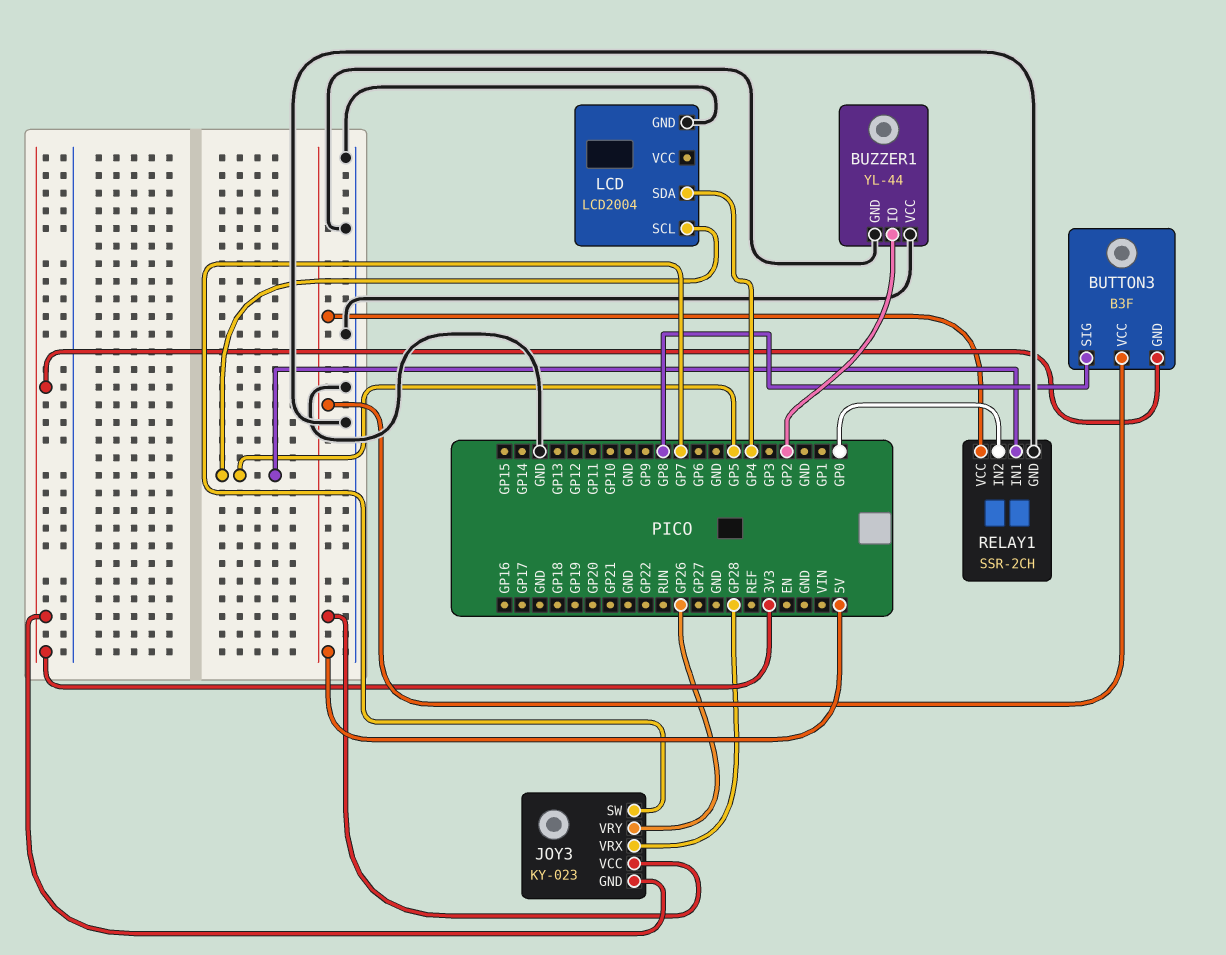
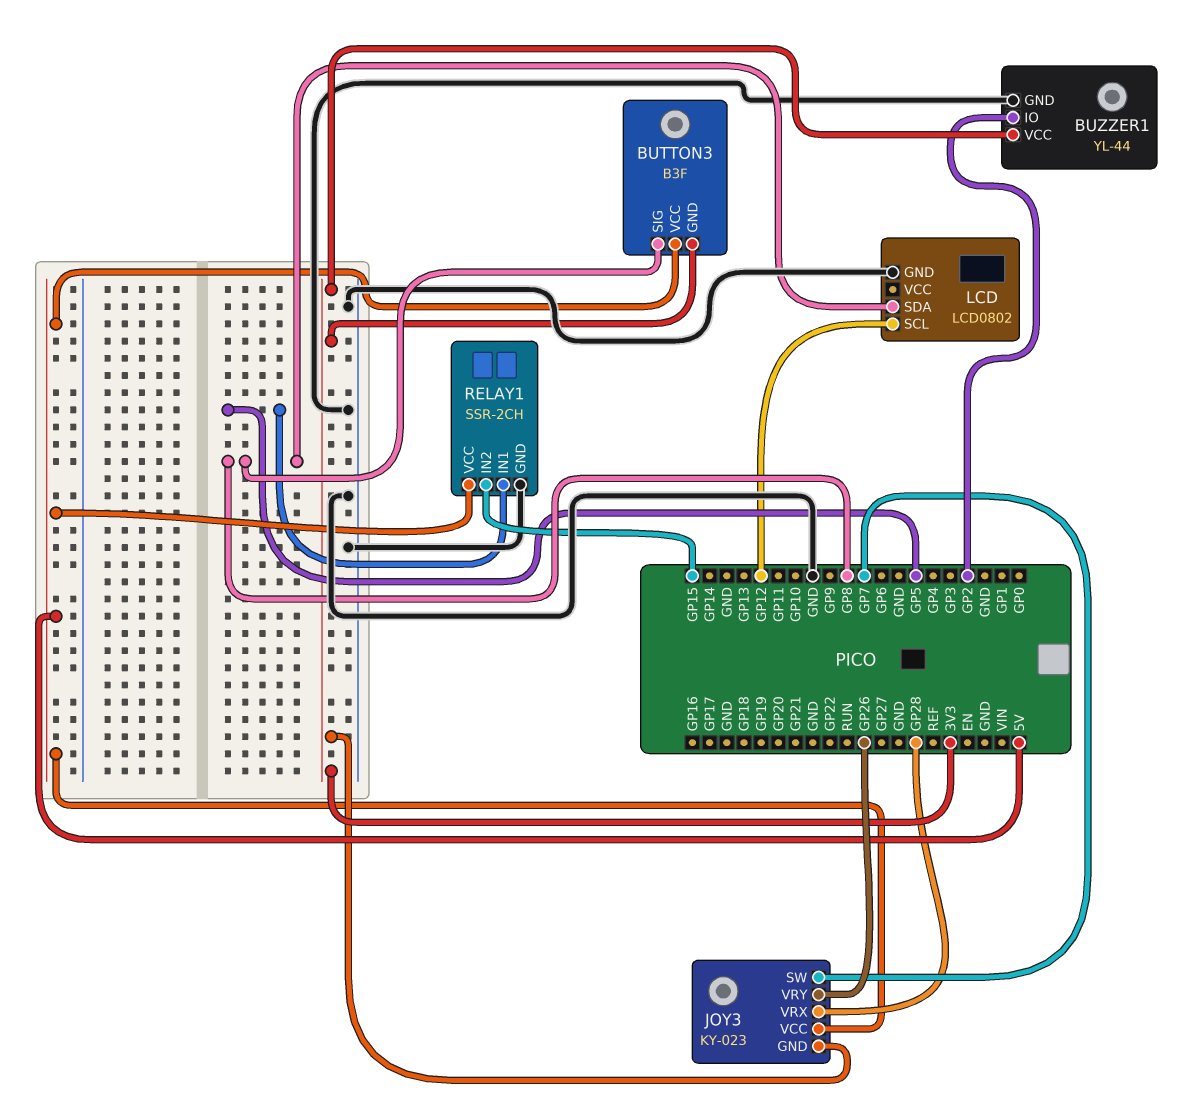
BUZZER1 pin VCC: GND -> 3V3
LCD: LCD2004 -> LCD0802
LCD pin SCL: GP5 -> GP12
LCD pin SDA: GP4 -> GP8
RELAY1 pin IN2: GP0 -> GP15

